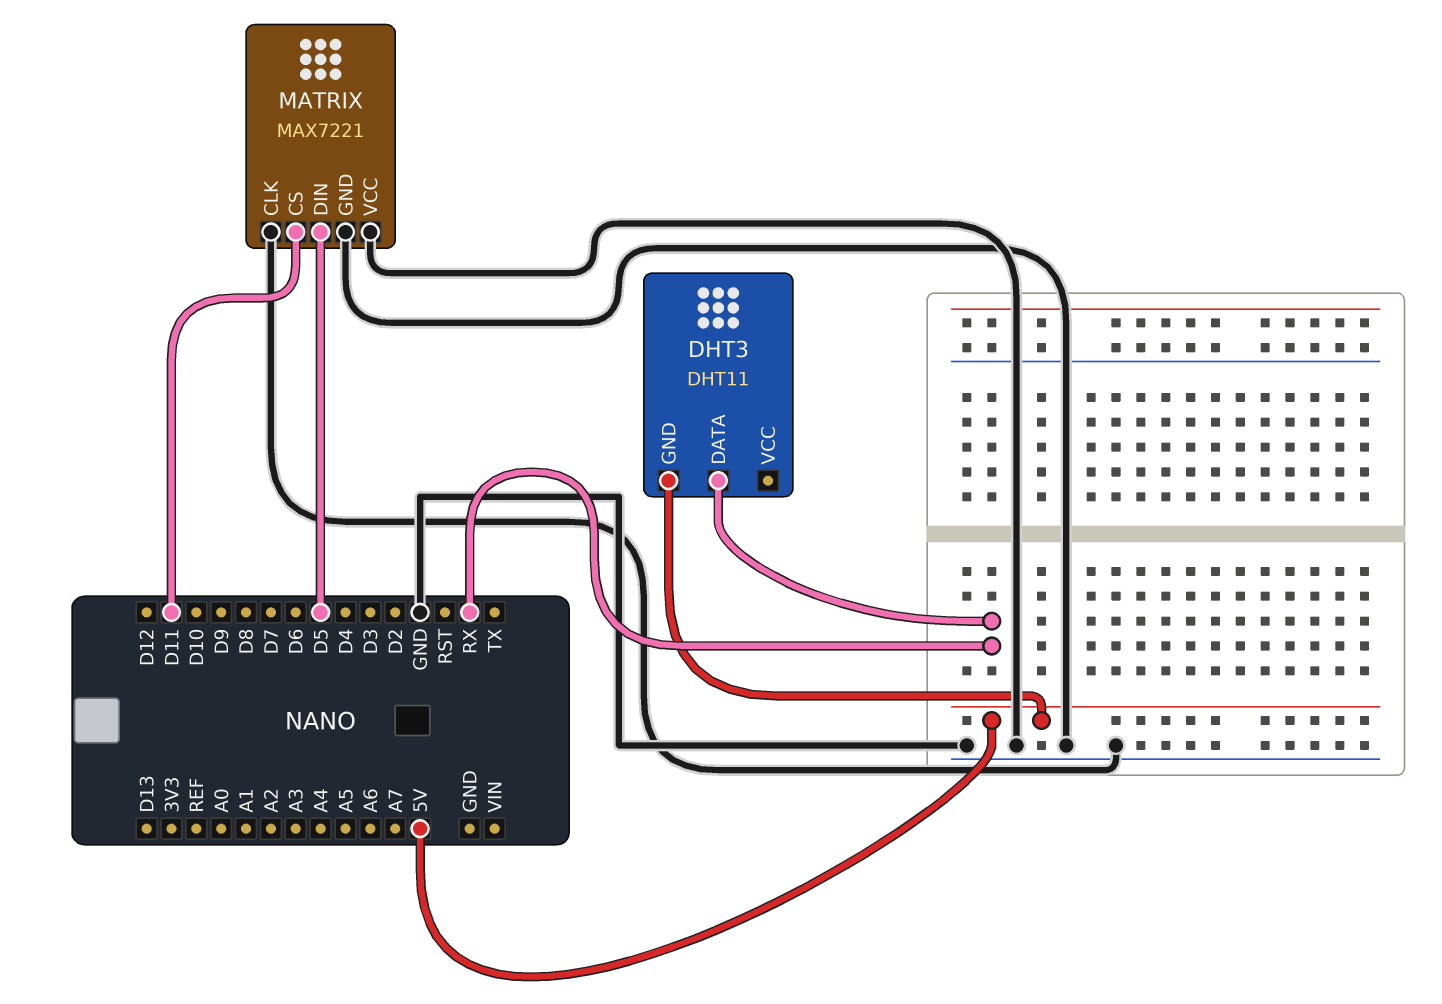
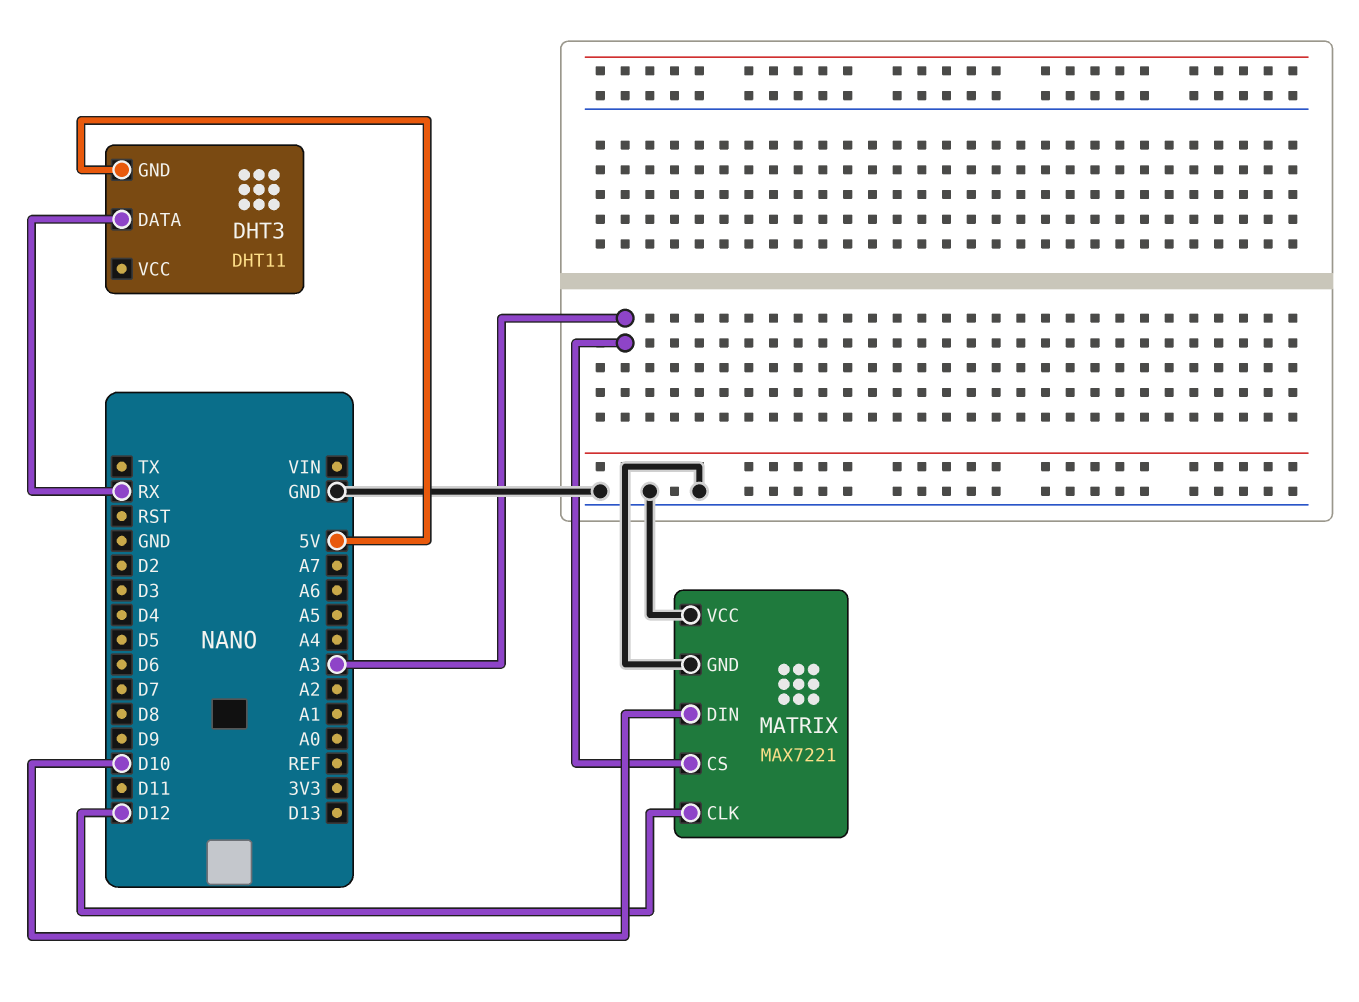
MATRIX pin CLK: GND -> D12
MATRIX pin CS: D11 -> A3
MATRIX pin DIN: D5 -> D10

